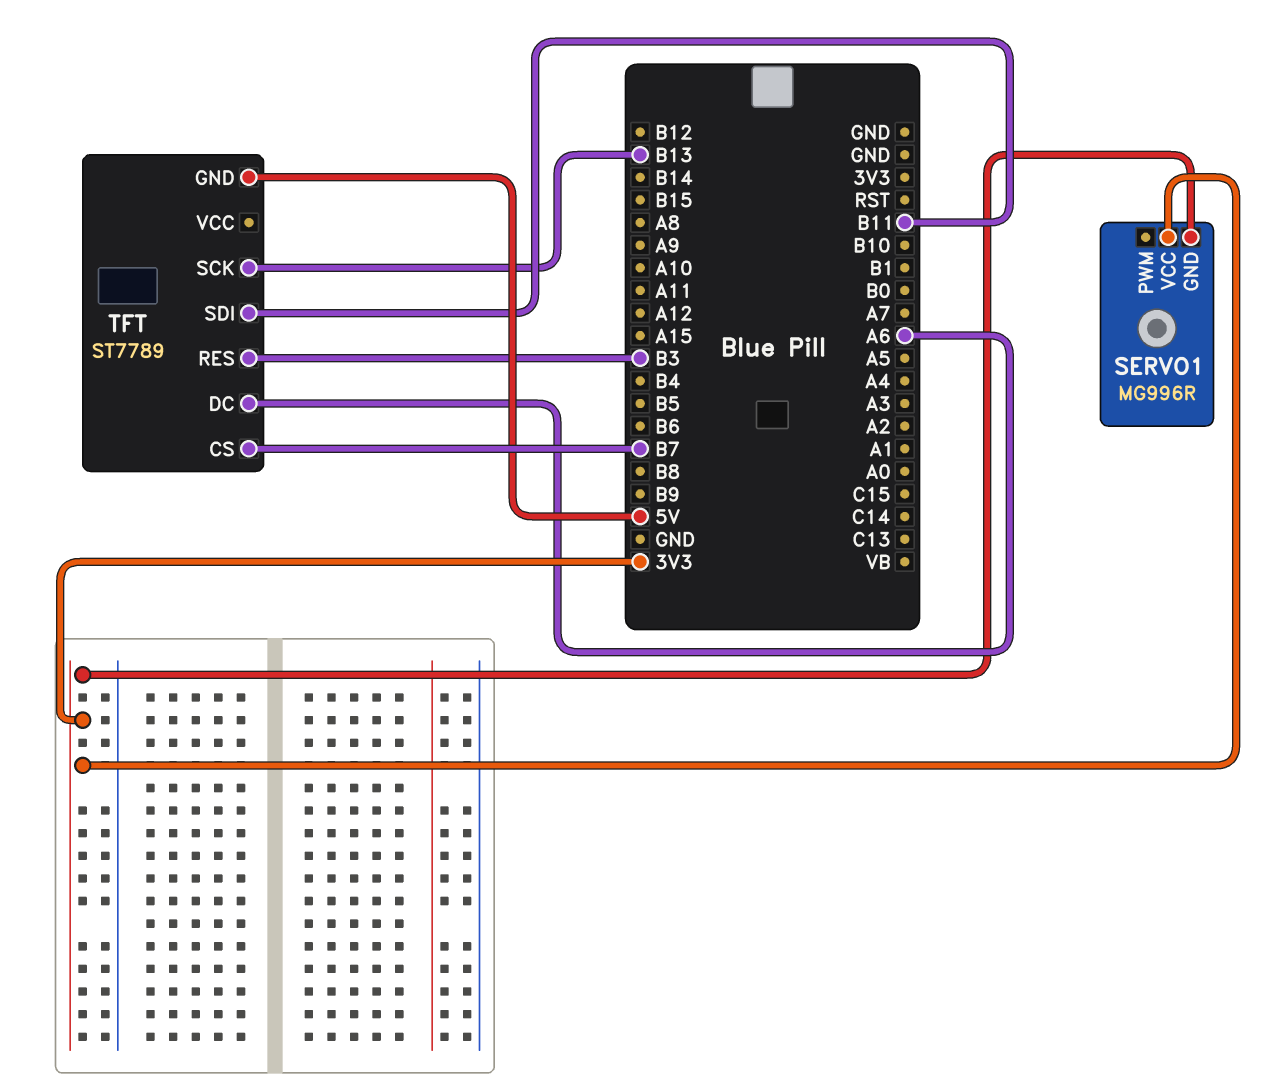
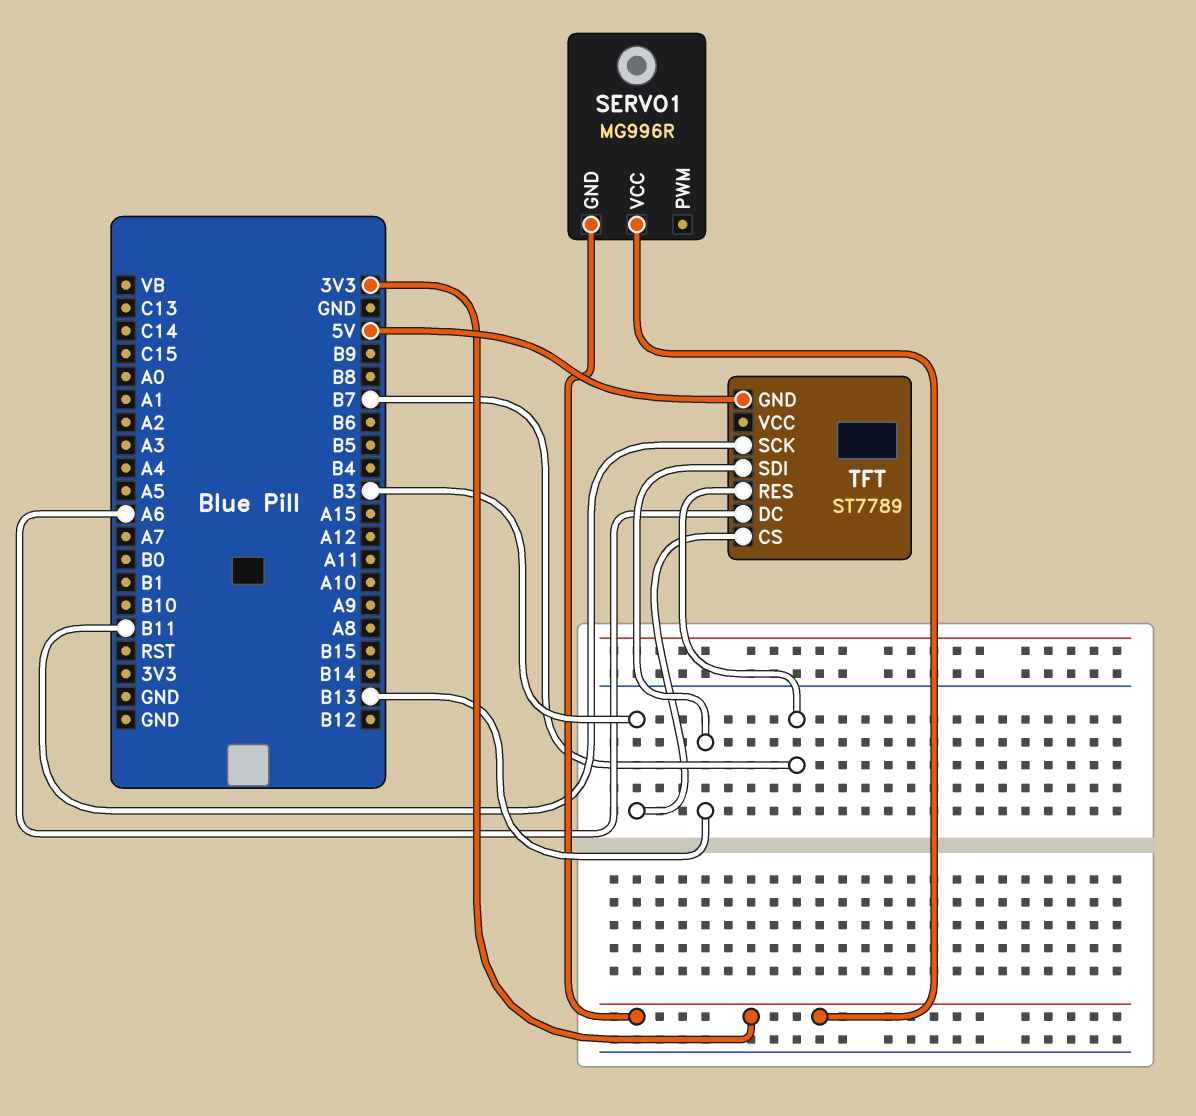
TFT pin CS: B7 -> B3
TFT pin RES: B3 -> B7
TFT pin SCK: B13 -> B11
TFT pin SDI: B11 -> B13

